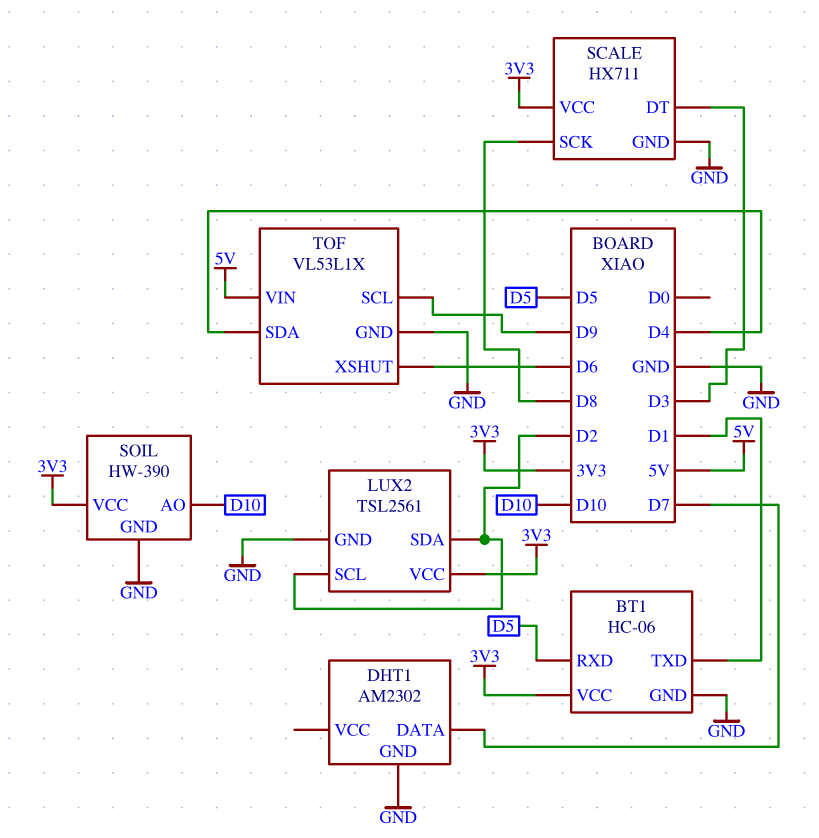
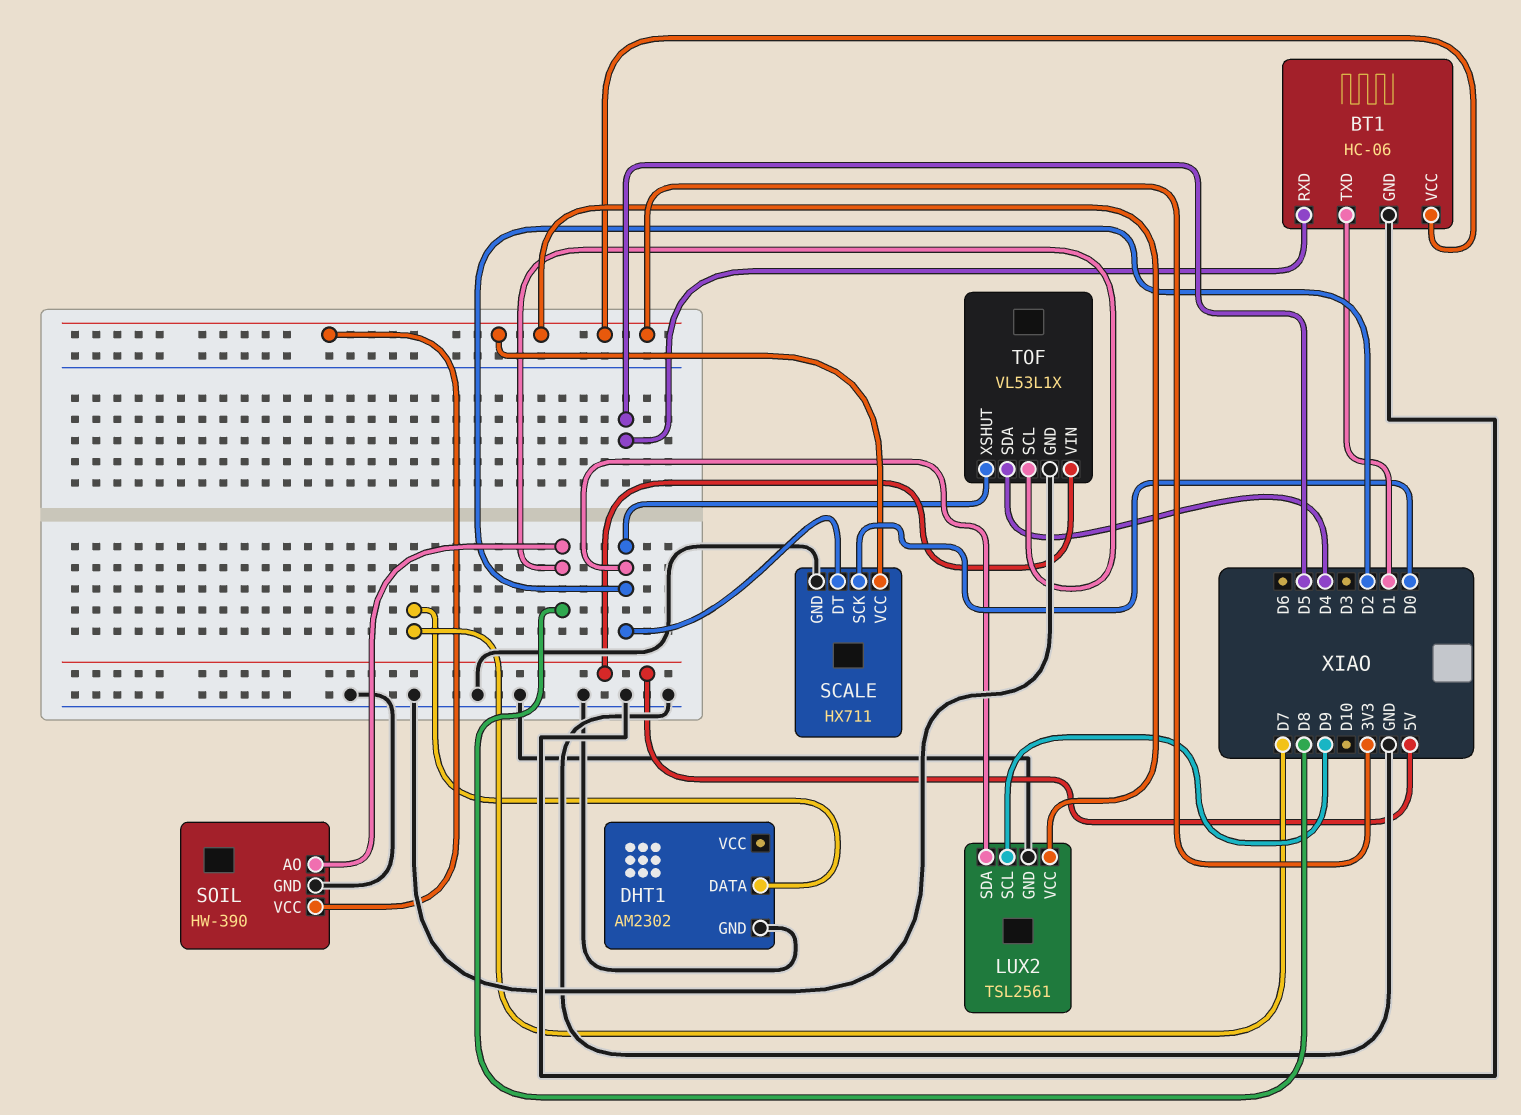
LUX2 pin SCL: D2 -> D9
SCALE pin DT: D3 -> D2
SCALE pin SCK: D8 -> D0
SOIL pin AO: D10 -> D8
TOF pin SCL: D9 -> D8
TOF pin XSHUT: D6 -> D2

